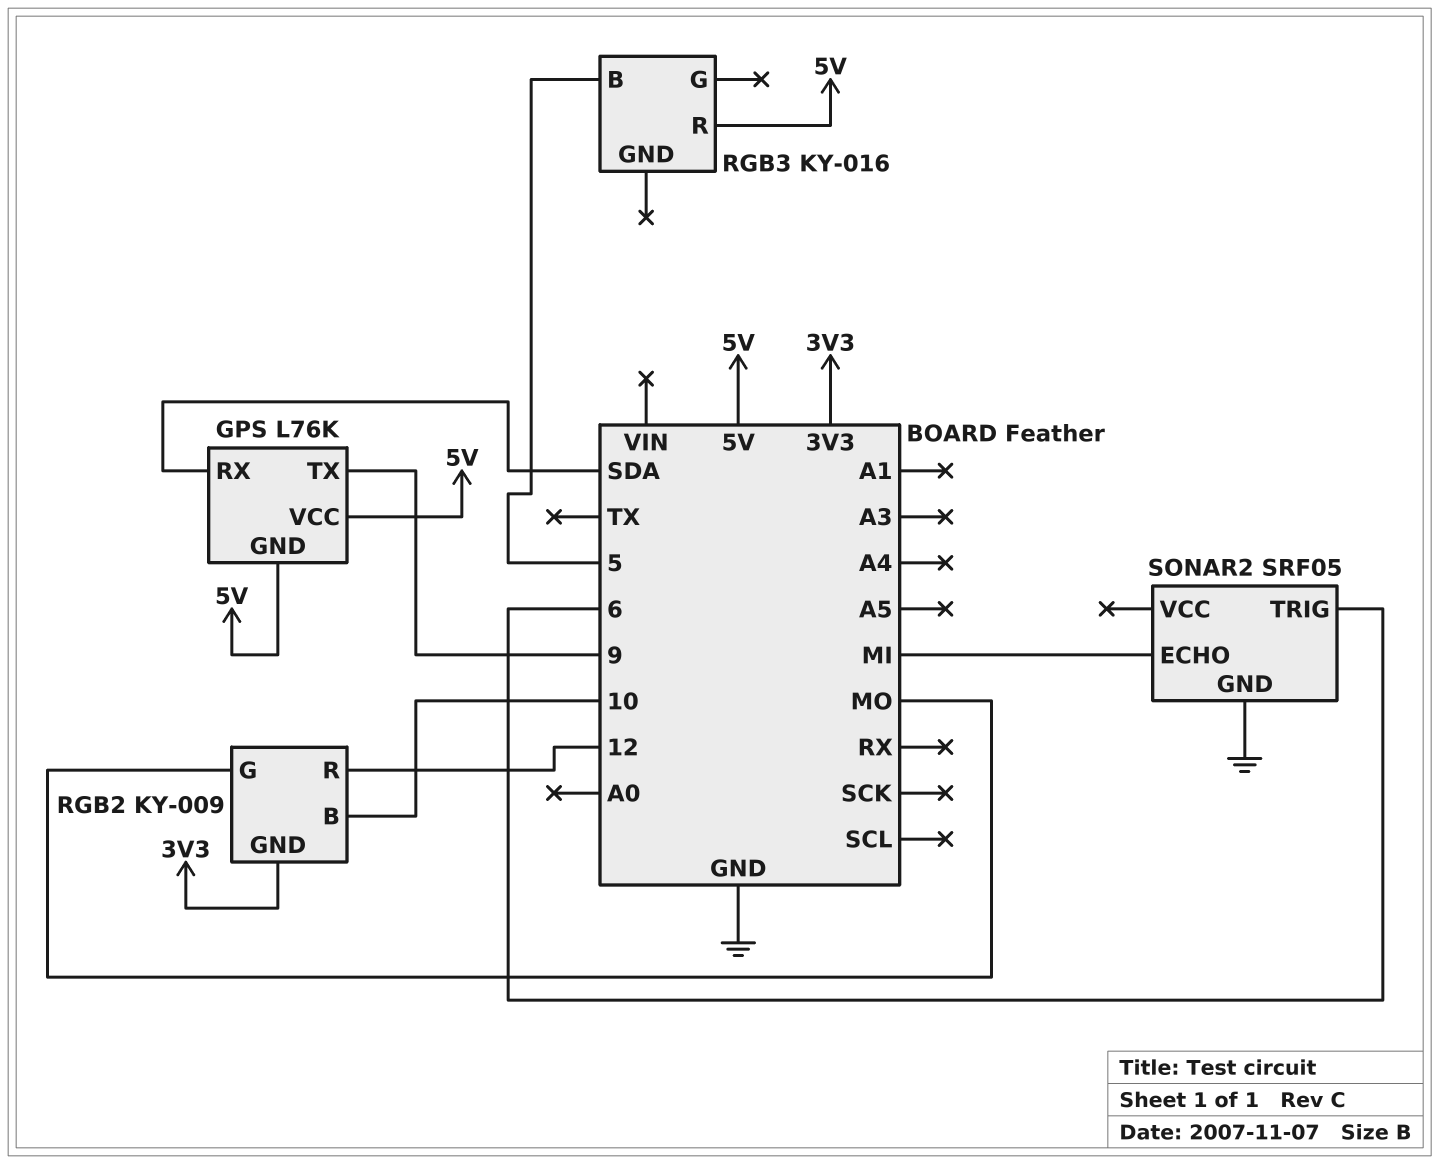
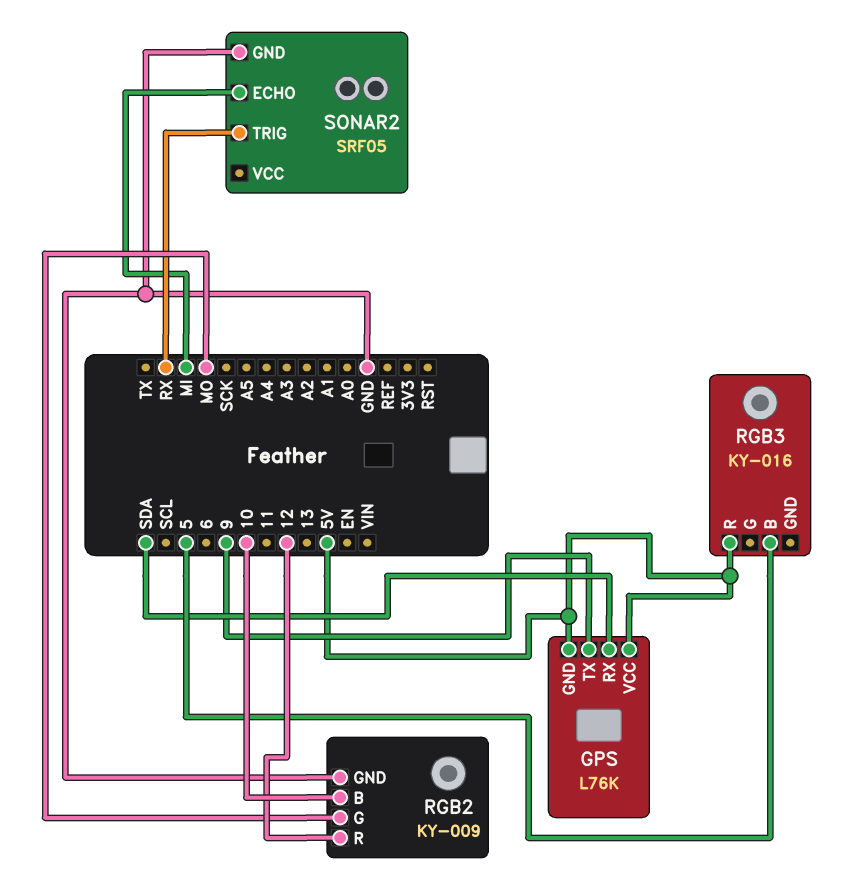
RGB2 pin GND: 3V3 -> GND
SONAR2 pin TRIG: 6 -> RX

